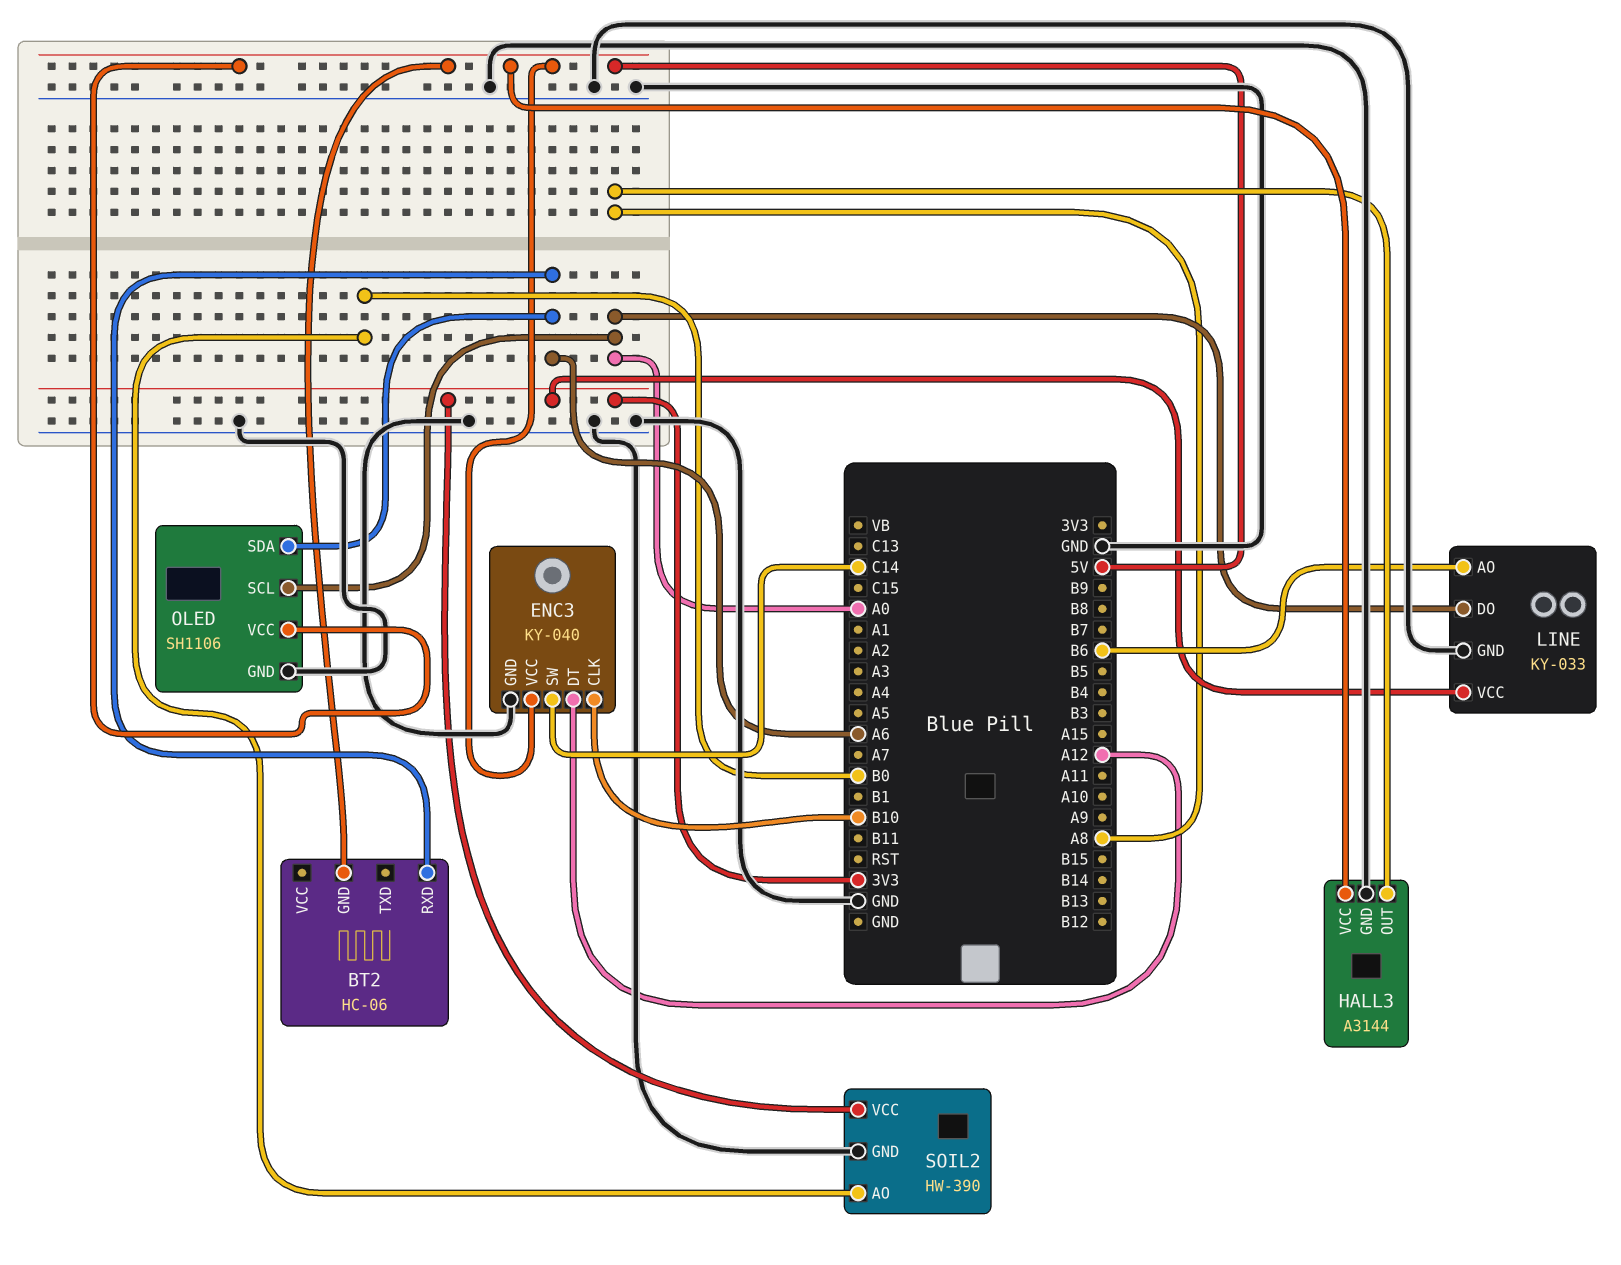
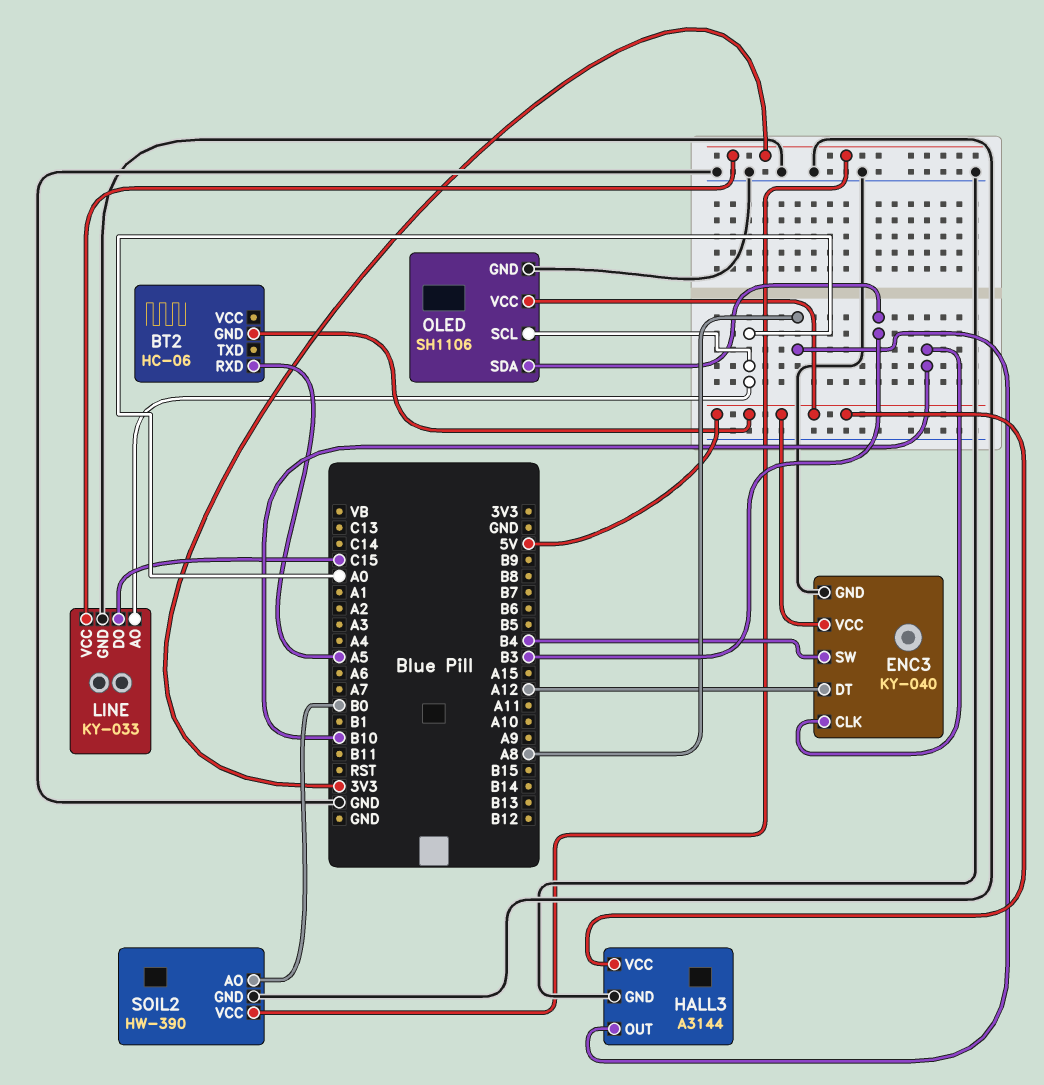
BT2 pin RXD: A6 -> A5
ENC3 pin SW: C14 -> B4
LINE pin AO: B6 -> A0
LINE pin DO: A0 -> C15
OLED pin SDA: A6 -> B3

